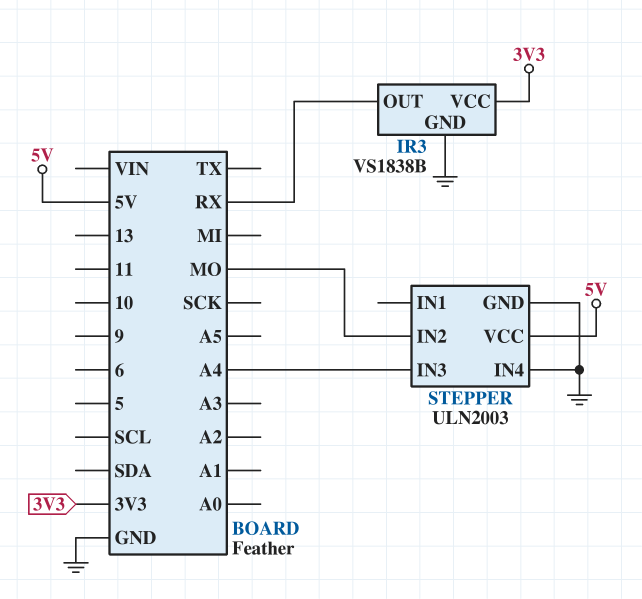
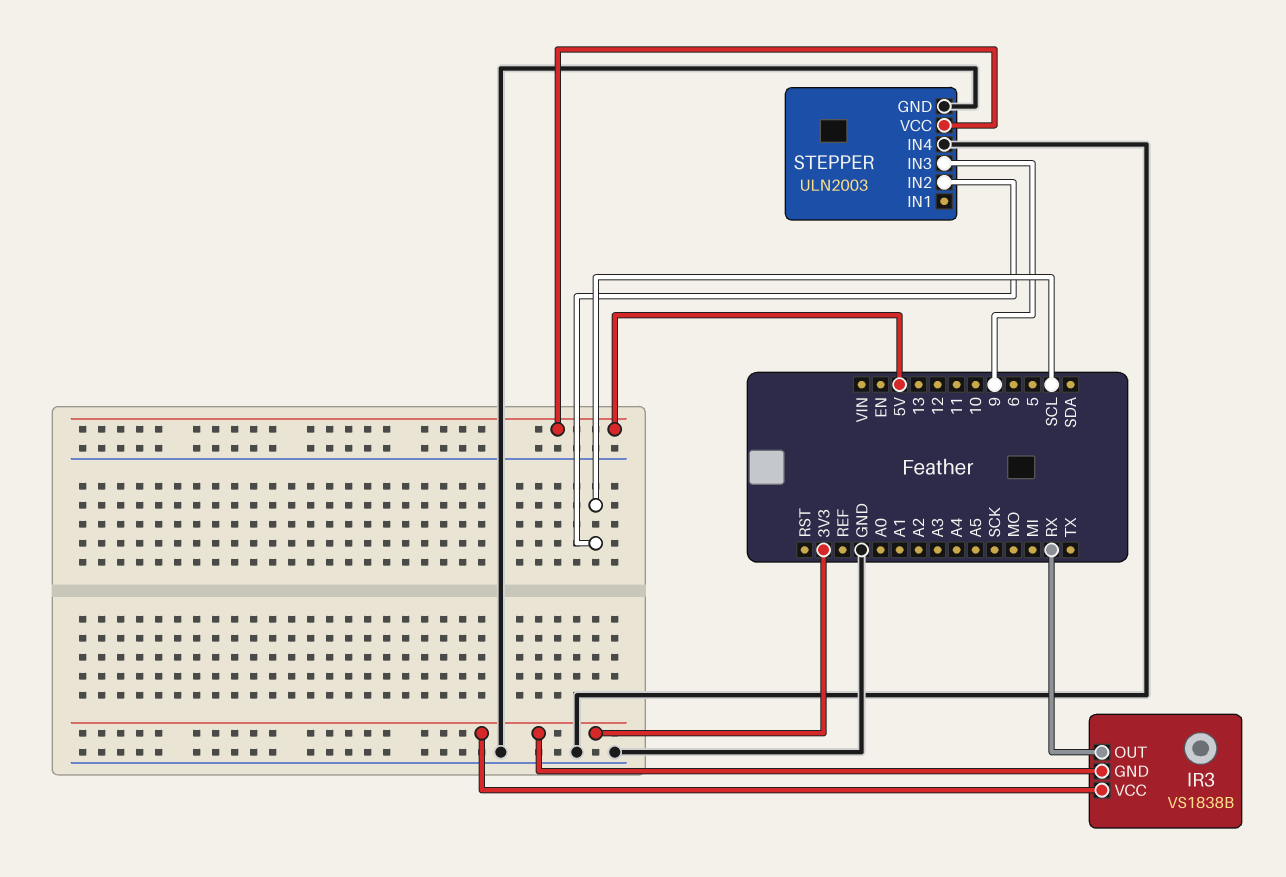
IR3 pin GND: GND -> 3V3
STEPPER pin IN2: MO -> SCL
STEPPER pin IN3: A4 -> 9

